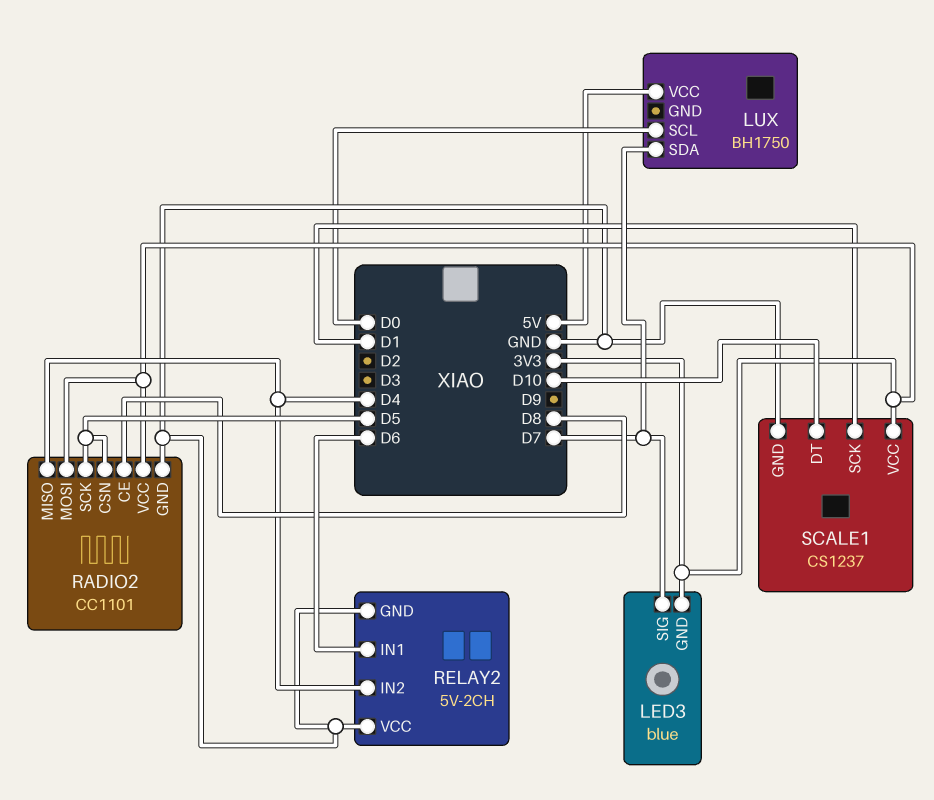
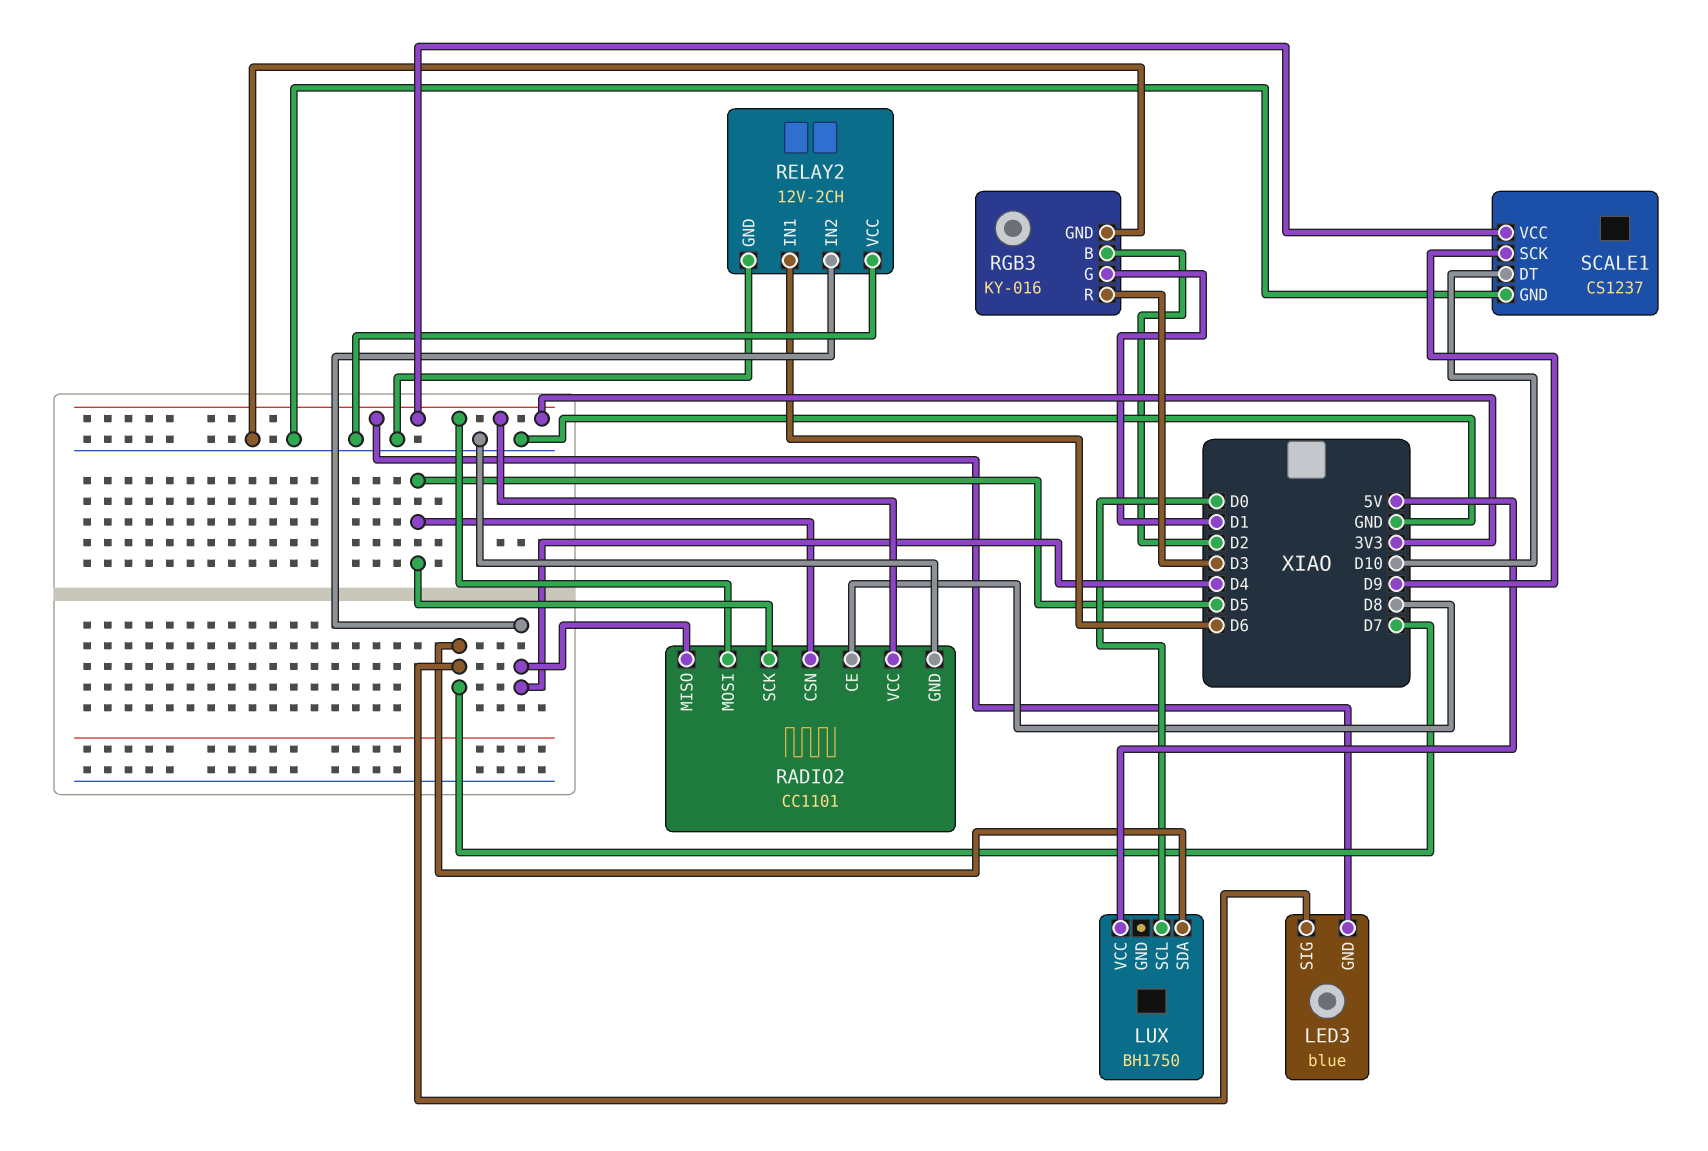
RELAY2: 5V-2CH -> 12V-2CH
RGB3: none -> KY-016
RGB3 pin B: none -> D2
RGB3 pin G: none -> D1
RGB3 pin GND: none -> GND
RGB3 pin R: none -> D3
SCALE1 pin SCK: D1 -> D9

